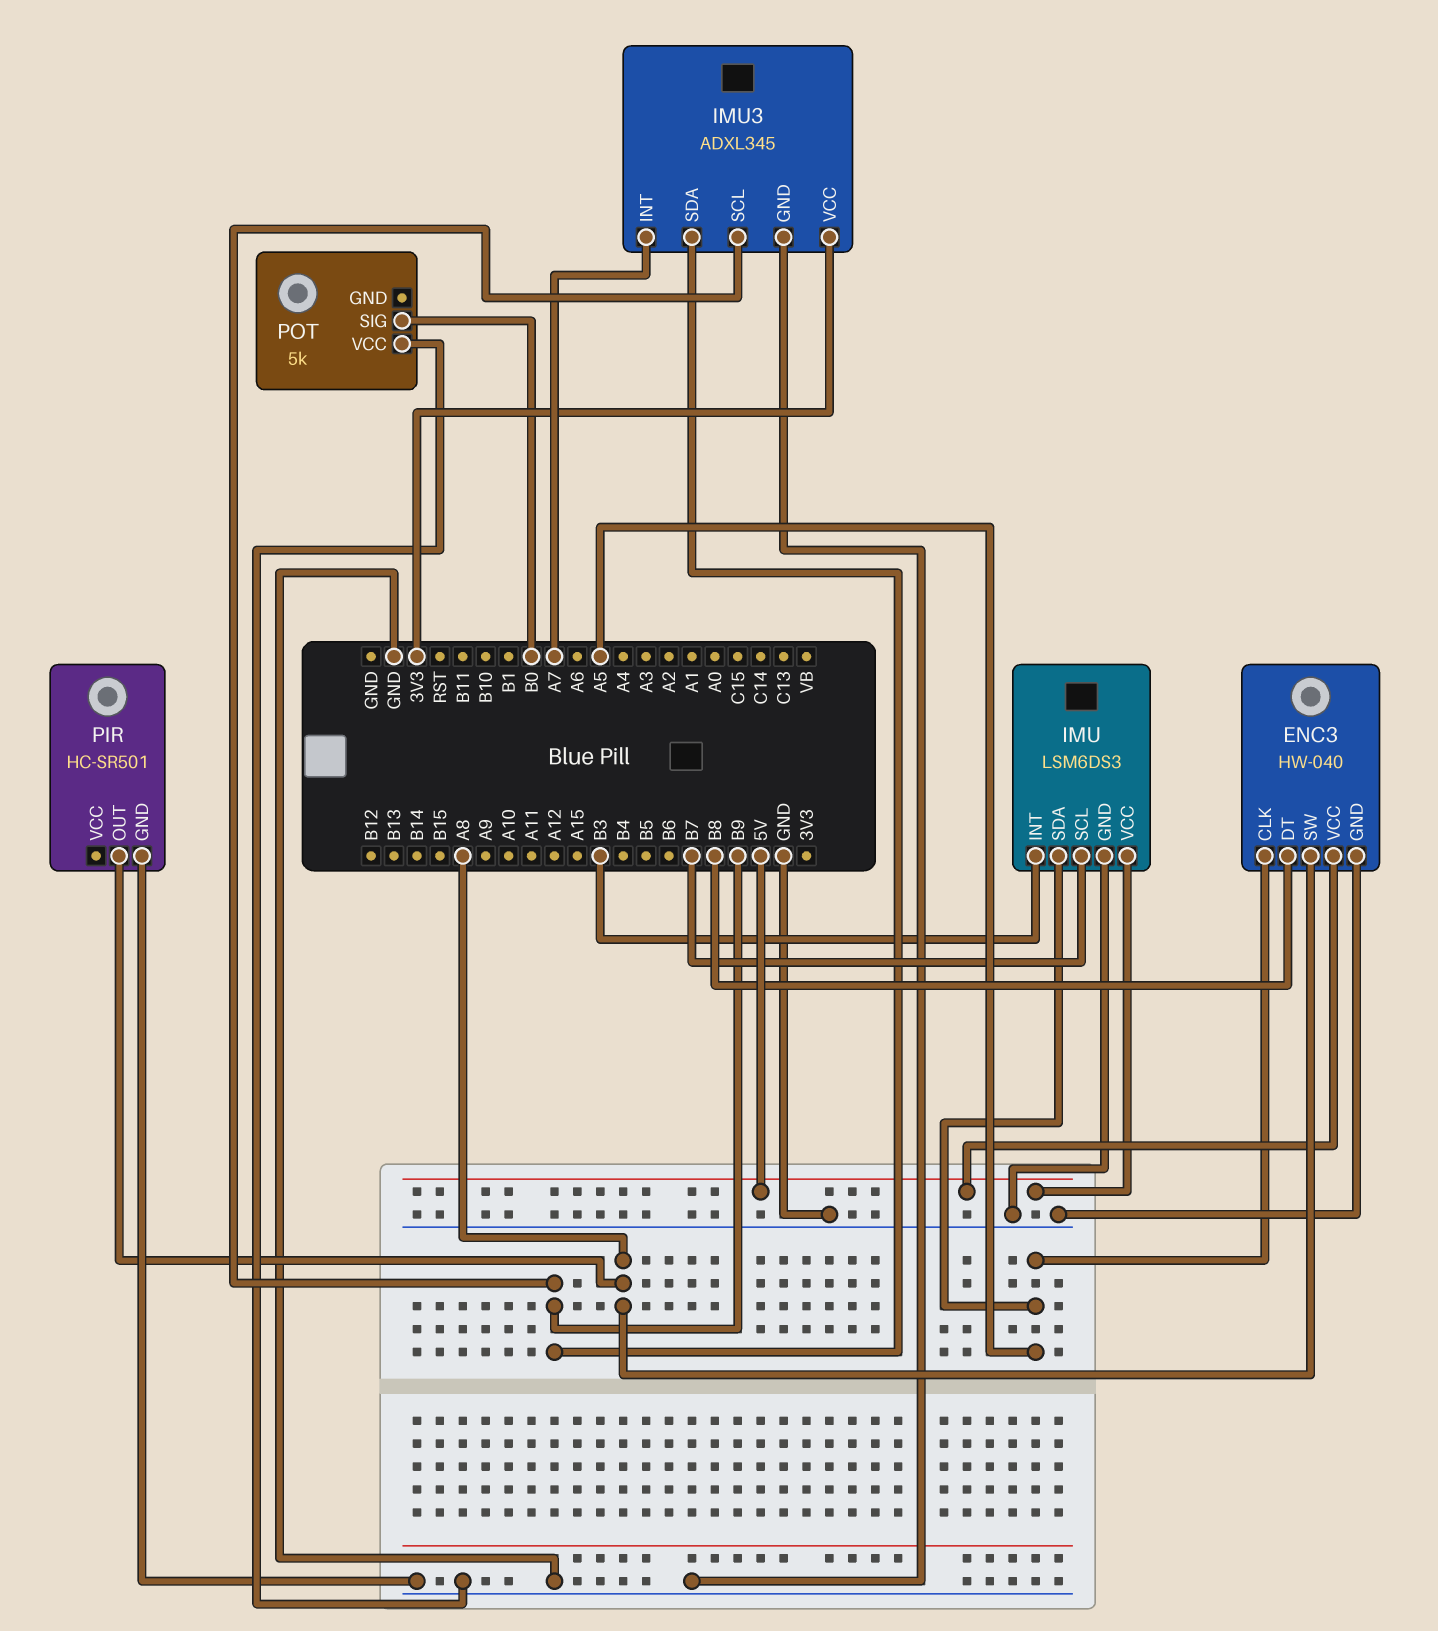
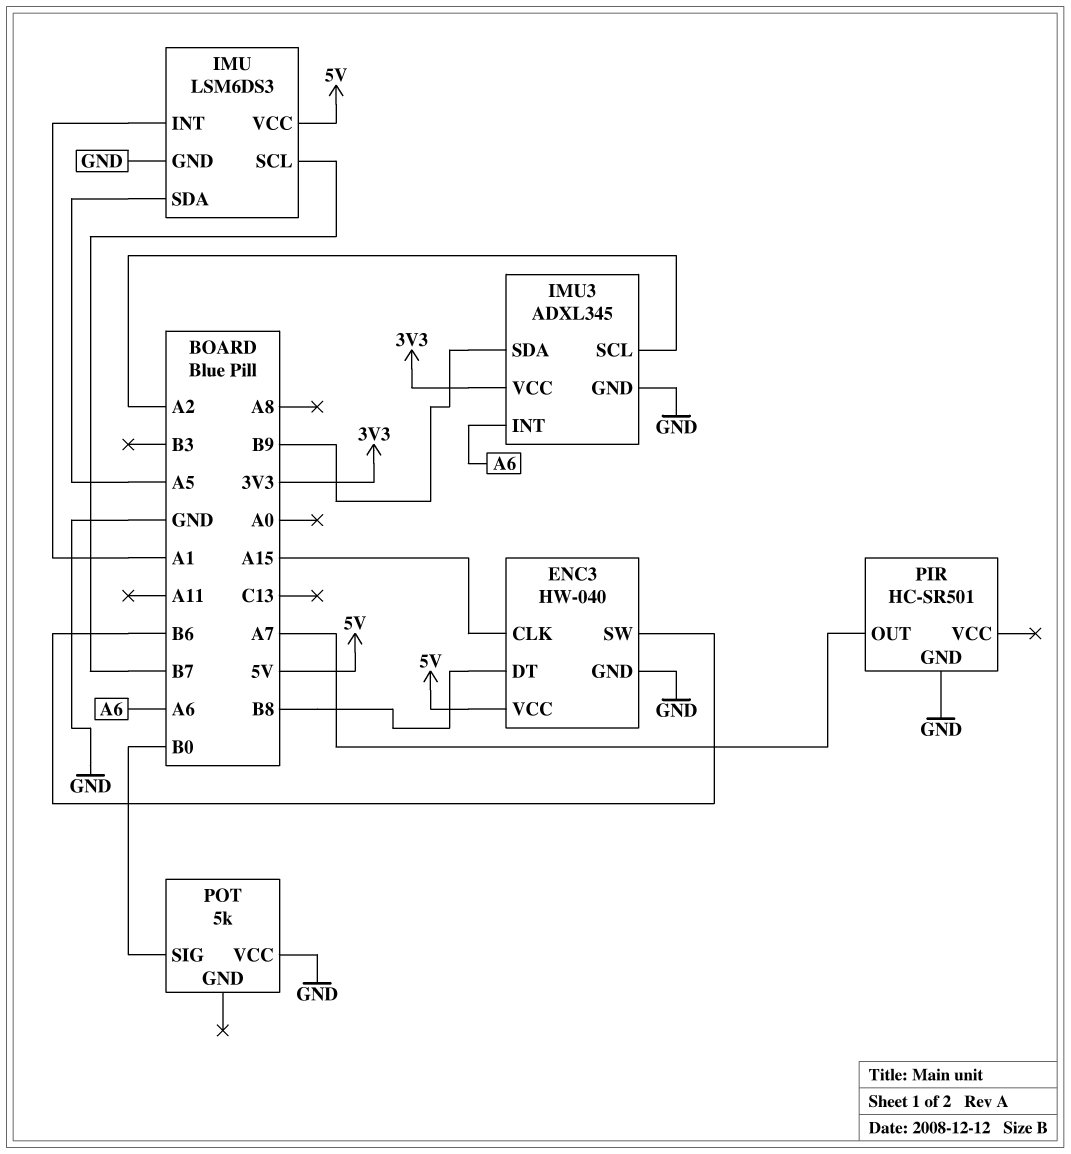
ENC3 pin CLK: A5 -> A15
ENC3 pin SW: A8 -> B6
IMU pin INT: B3 -> A1
IMU3 pin INT: A7 -> A6
IMU3 pin SCL: B9 -> A2
PIR pin OUT: A8 -> A7

